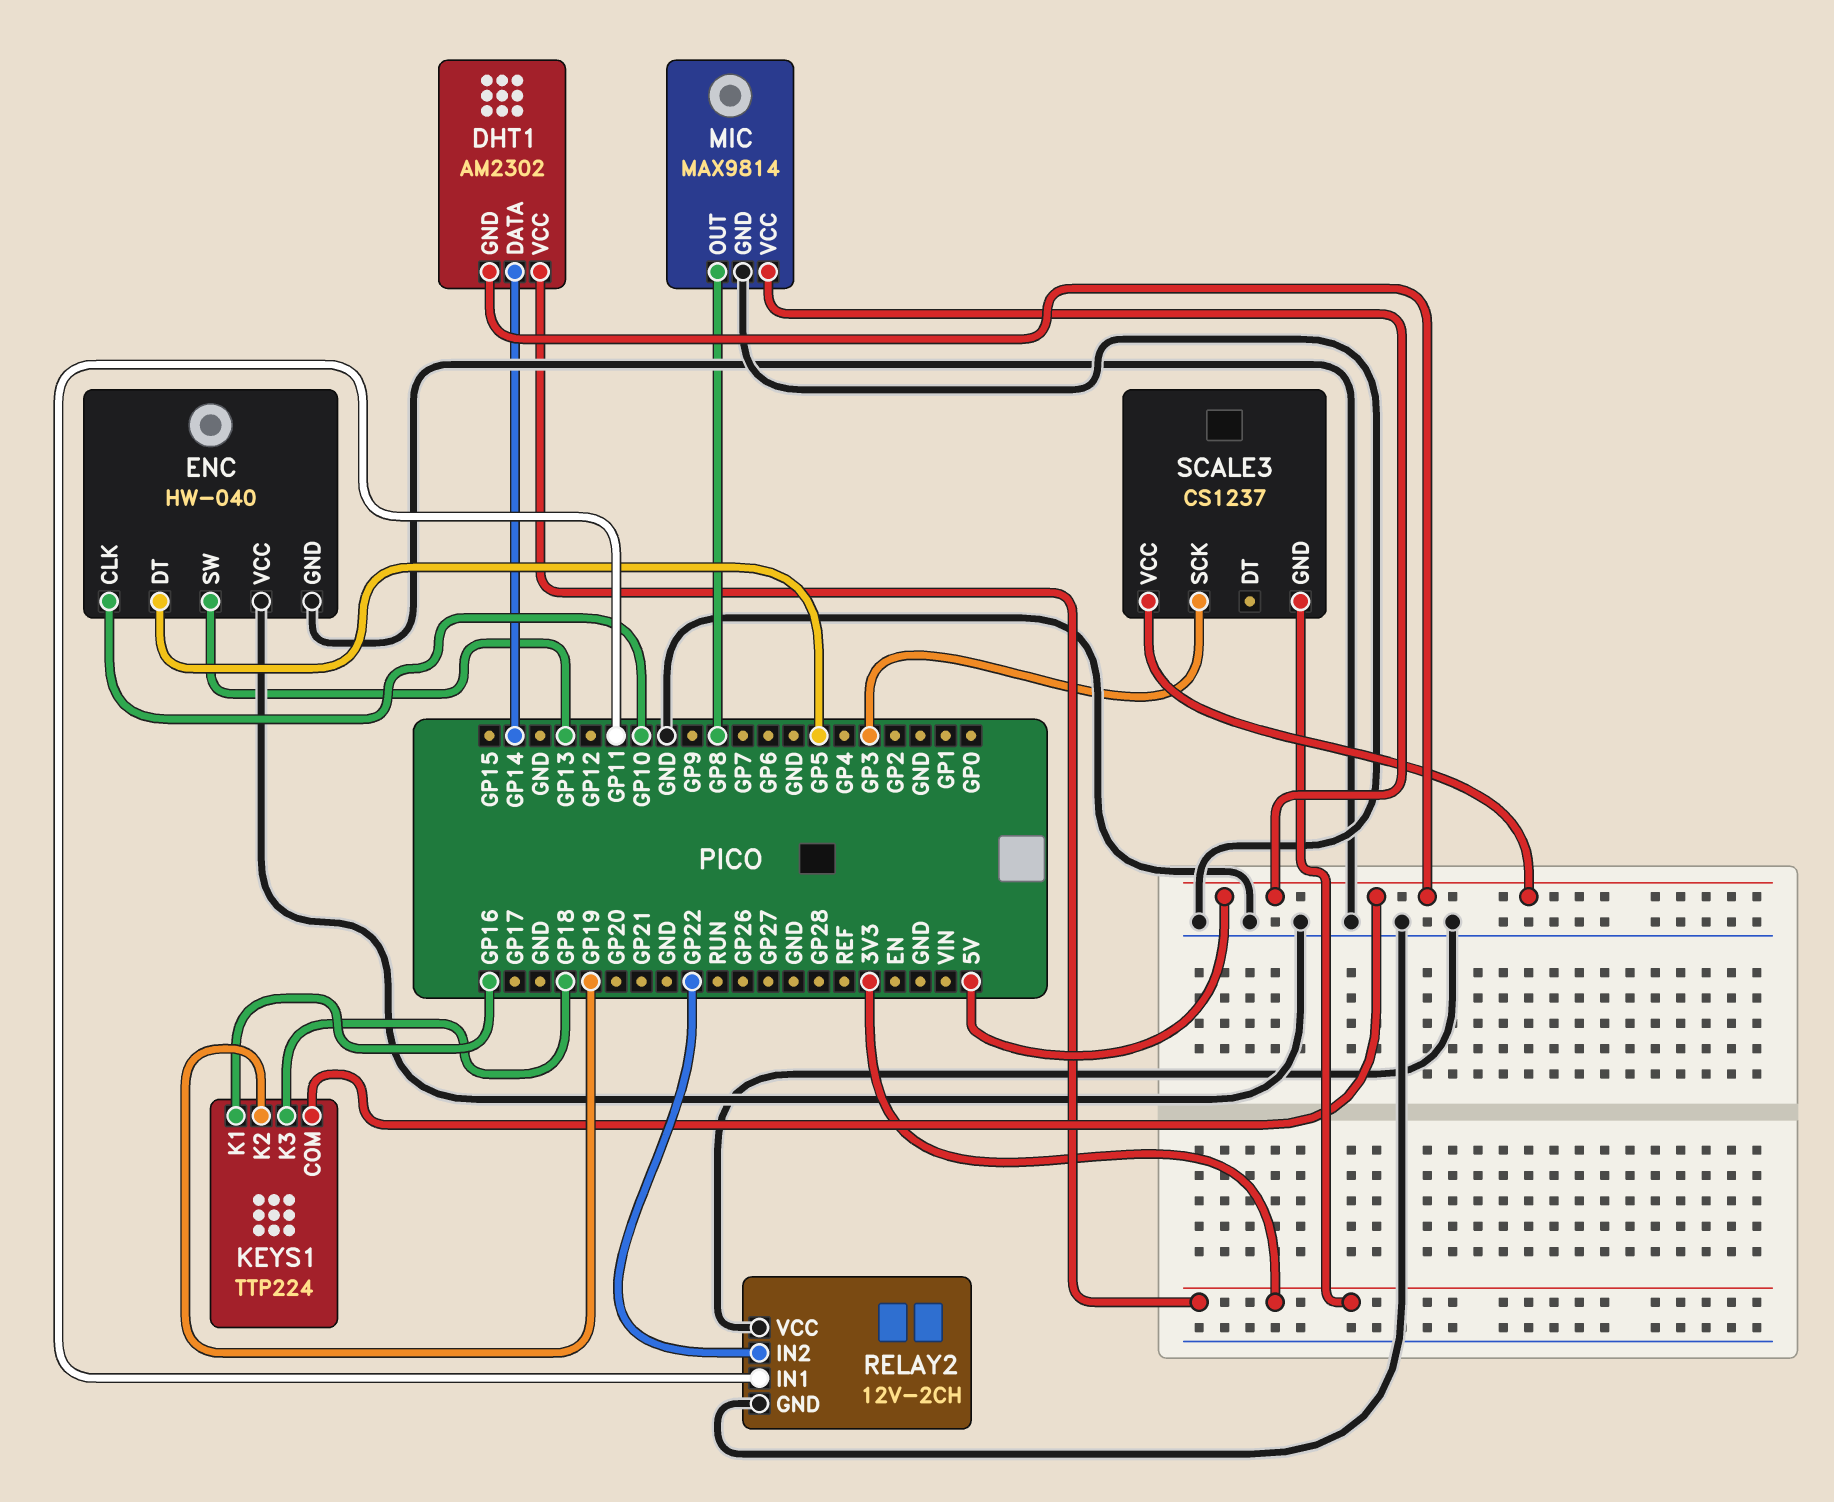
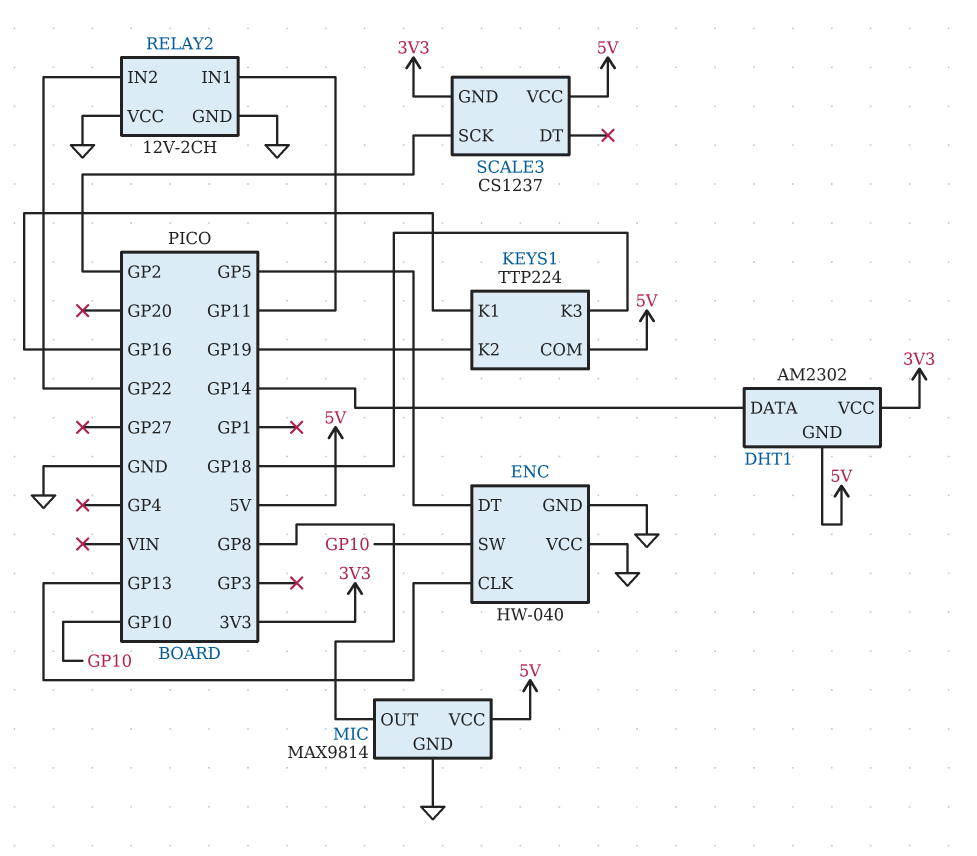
ENC pin CLK: GP10 -> GP13
ENC pin SW: GP13 -> GP10
SCALE3 pin SCK: GP3 -> GP2

